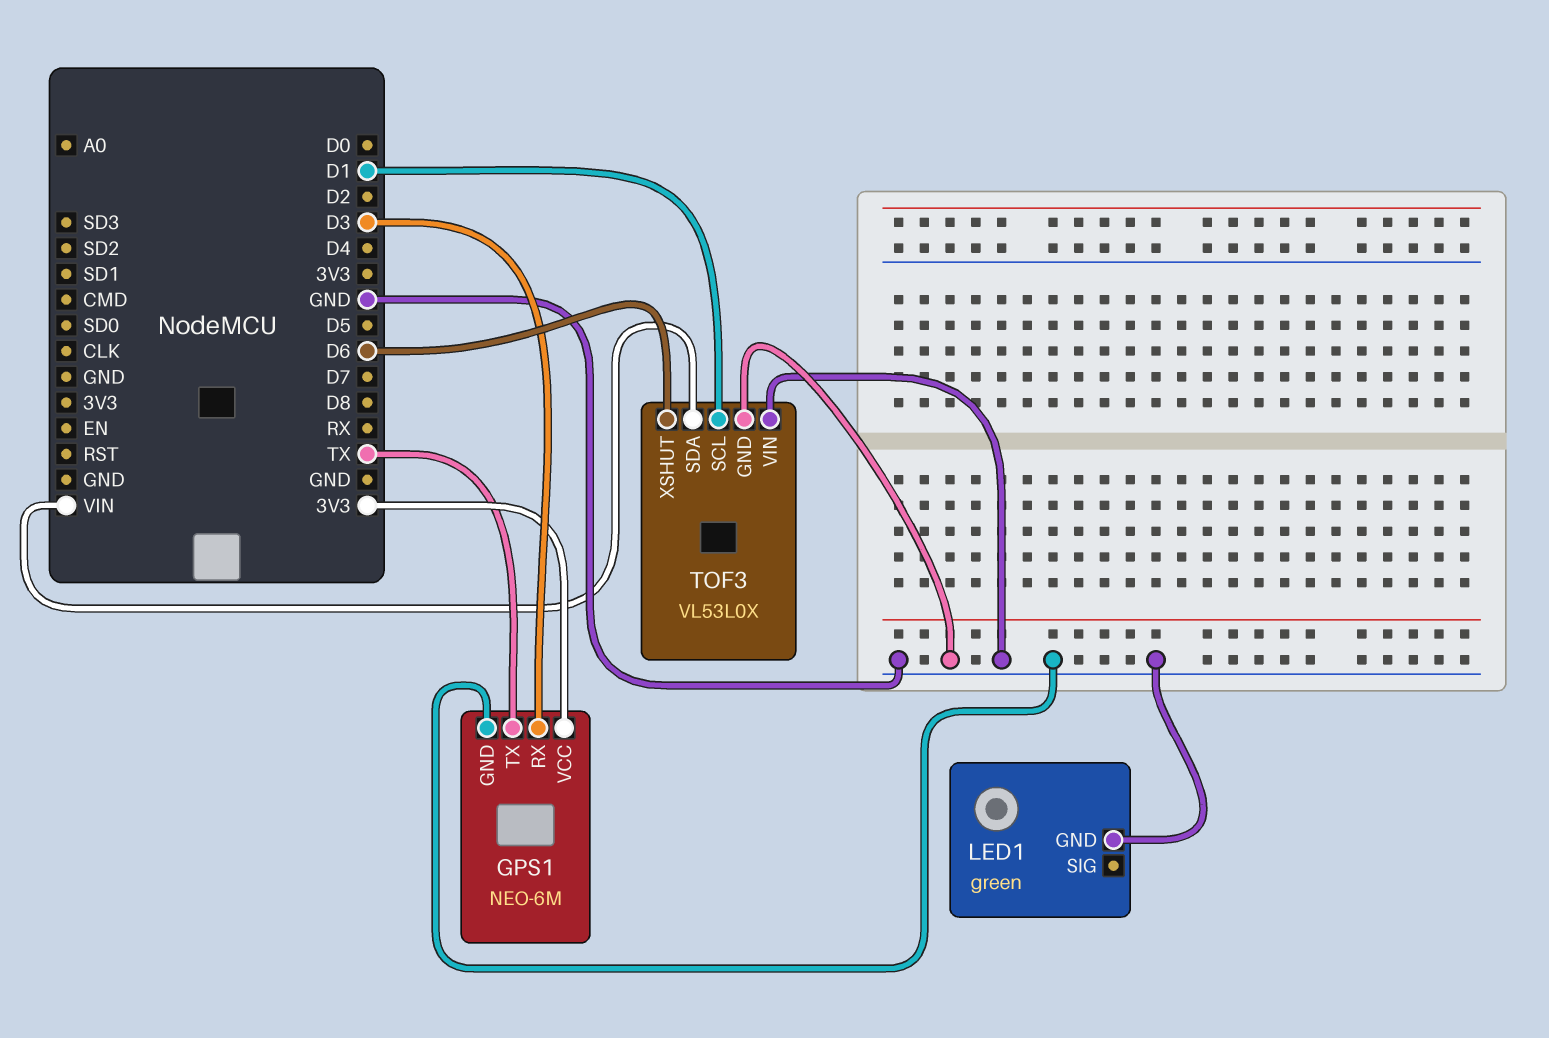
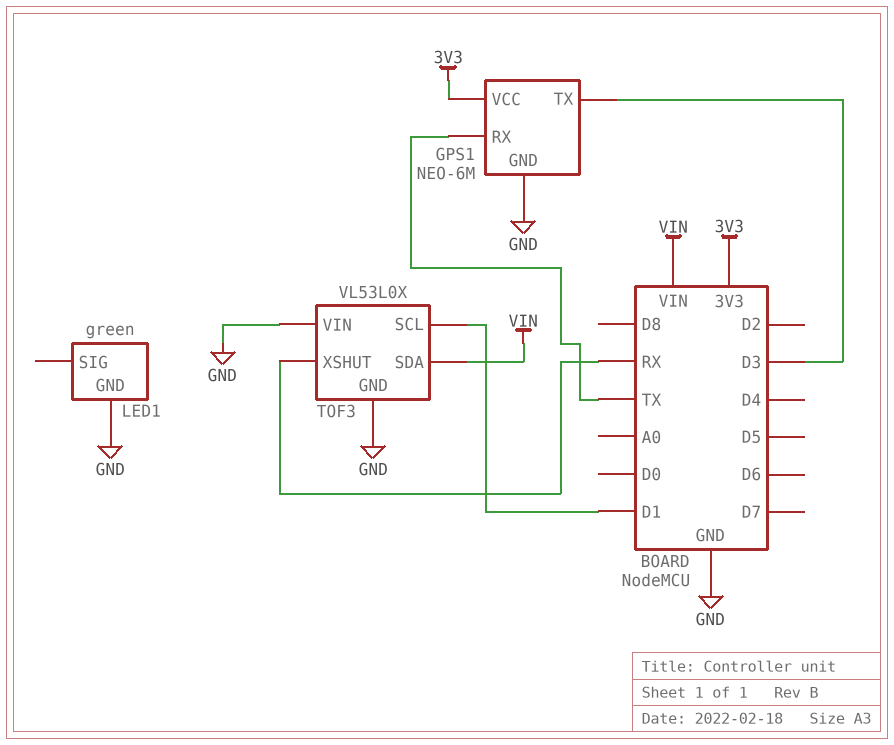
GPS1 pin RX: D3 -> TX
GPS1 pin TX: TX -> D3
TOF3 pin XSHUT: D6 -> RX

